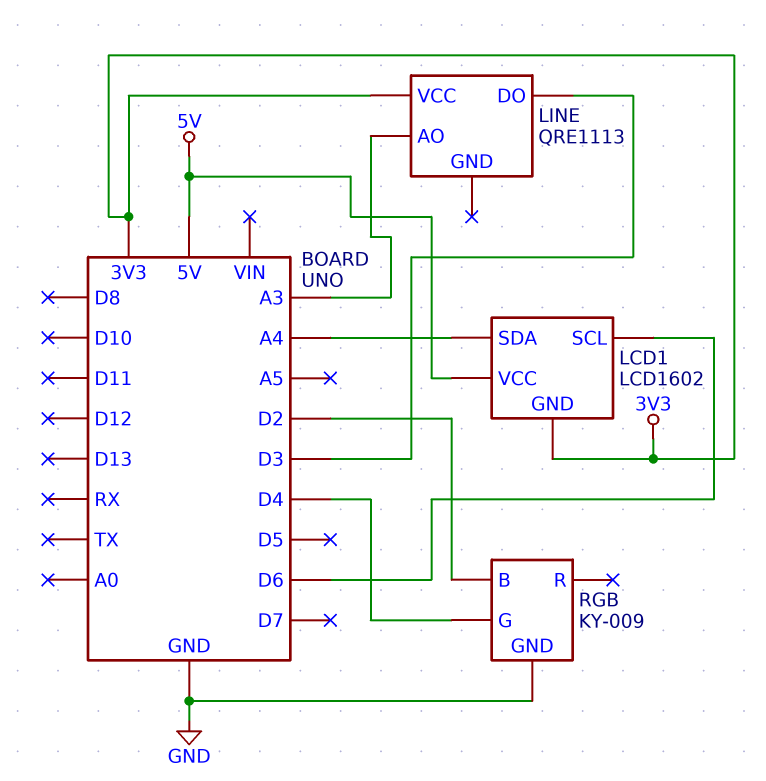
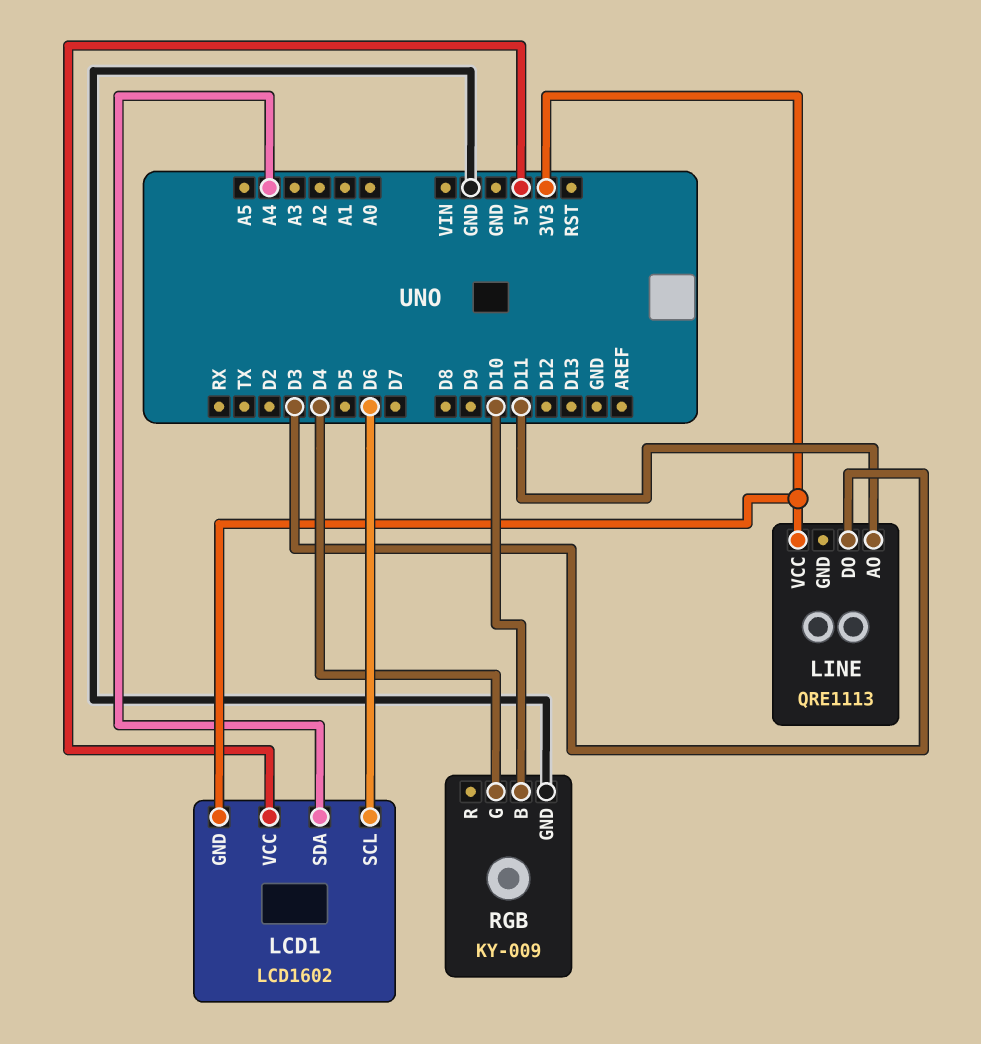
LINE pin AO: A3 -> D11
RGB pin B: D2 -> D10

